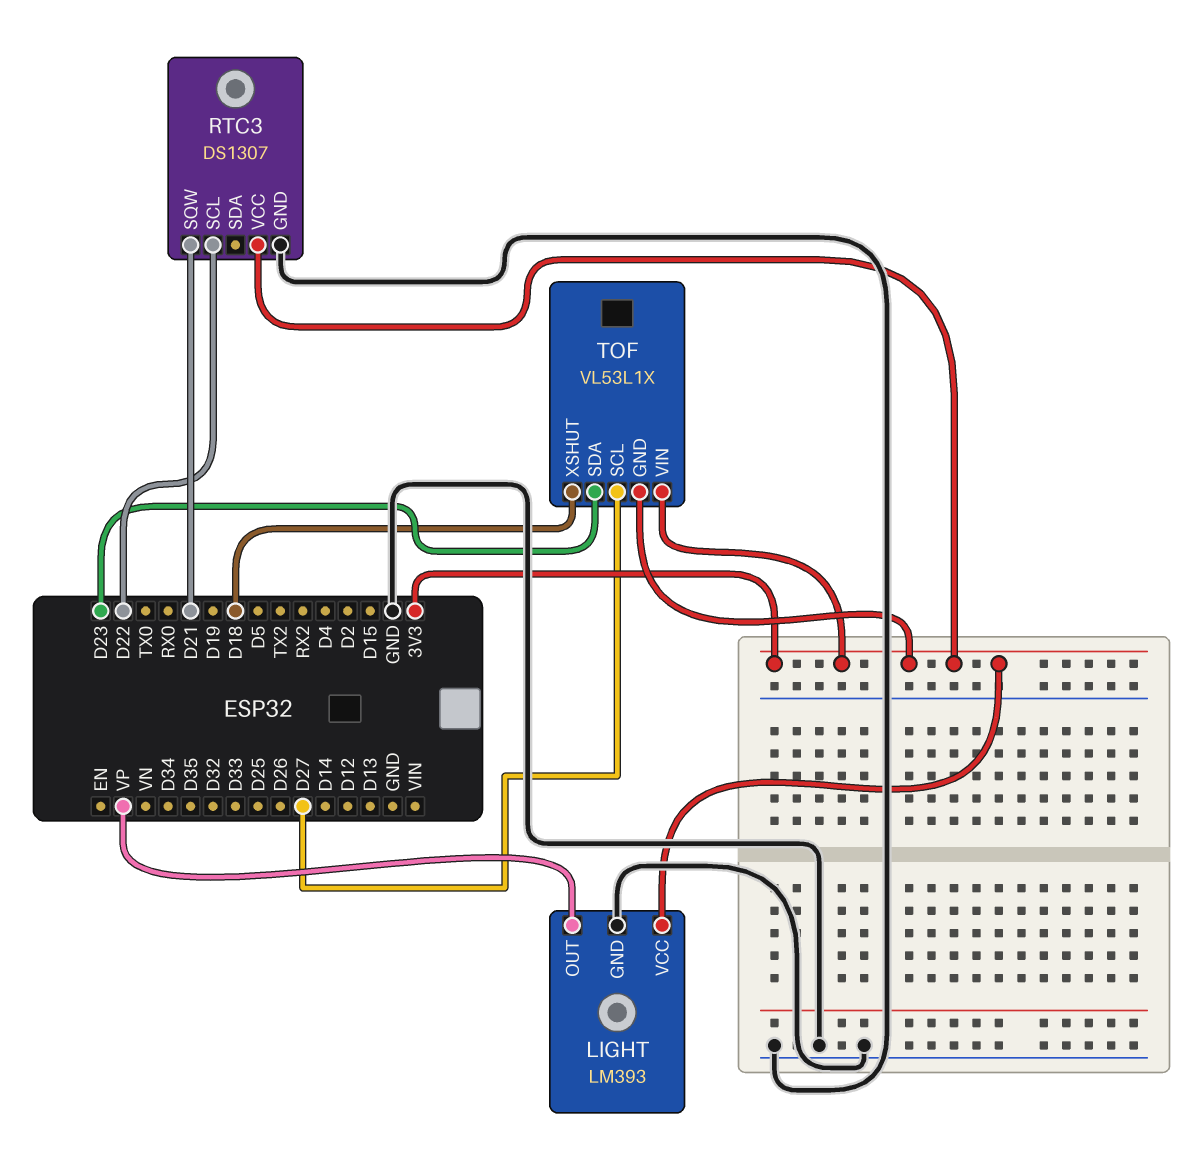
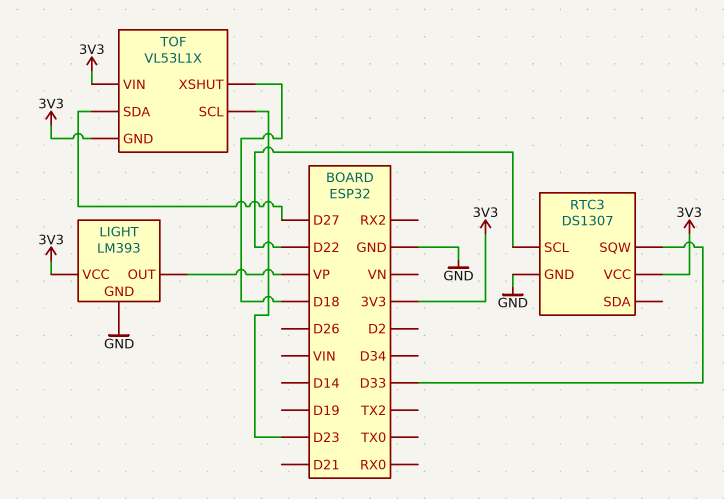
RTC3 pin SQW: D21 -> D33
TOF pin SCL: D27 -> D23
TOF pin SDA: D23 -> D27

